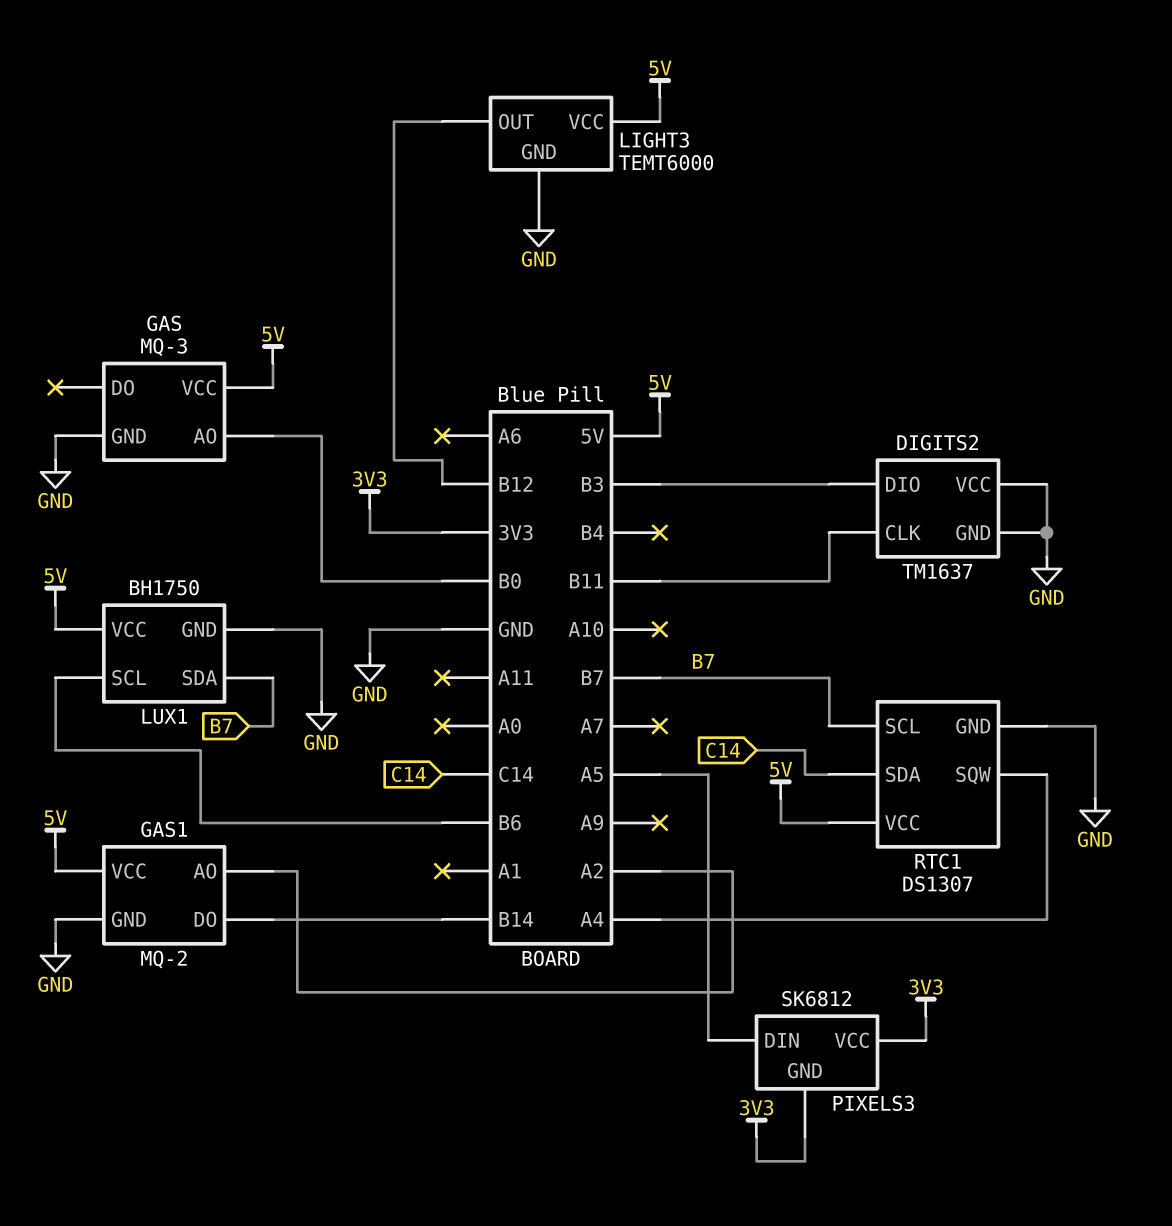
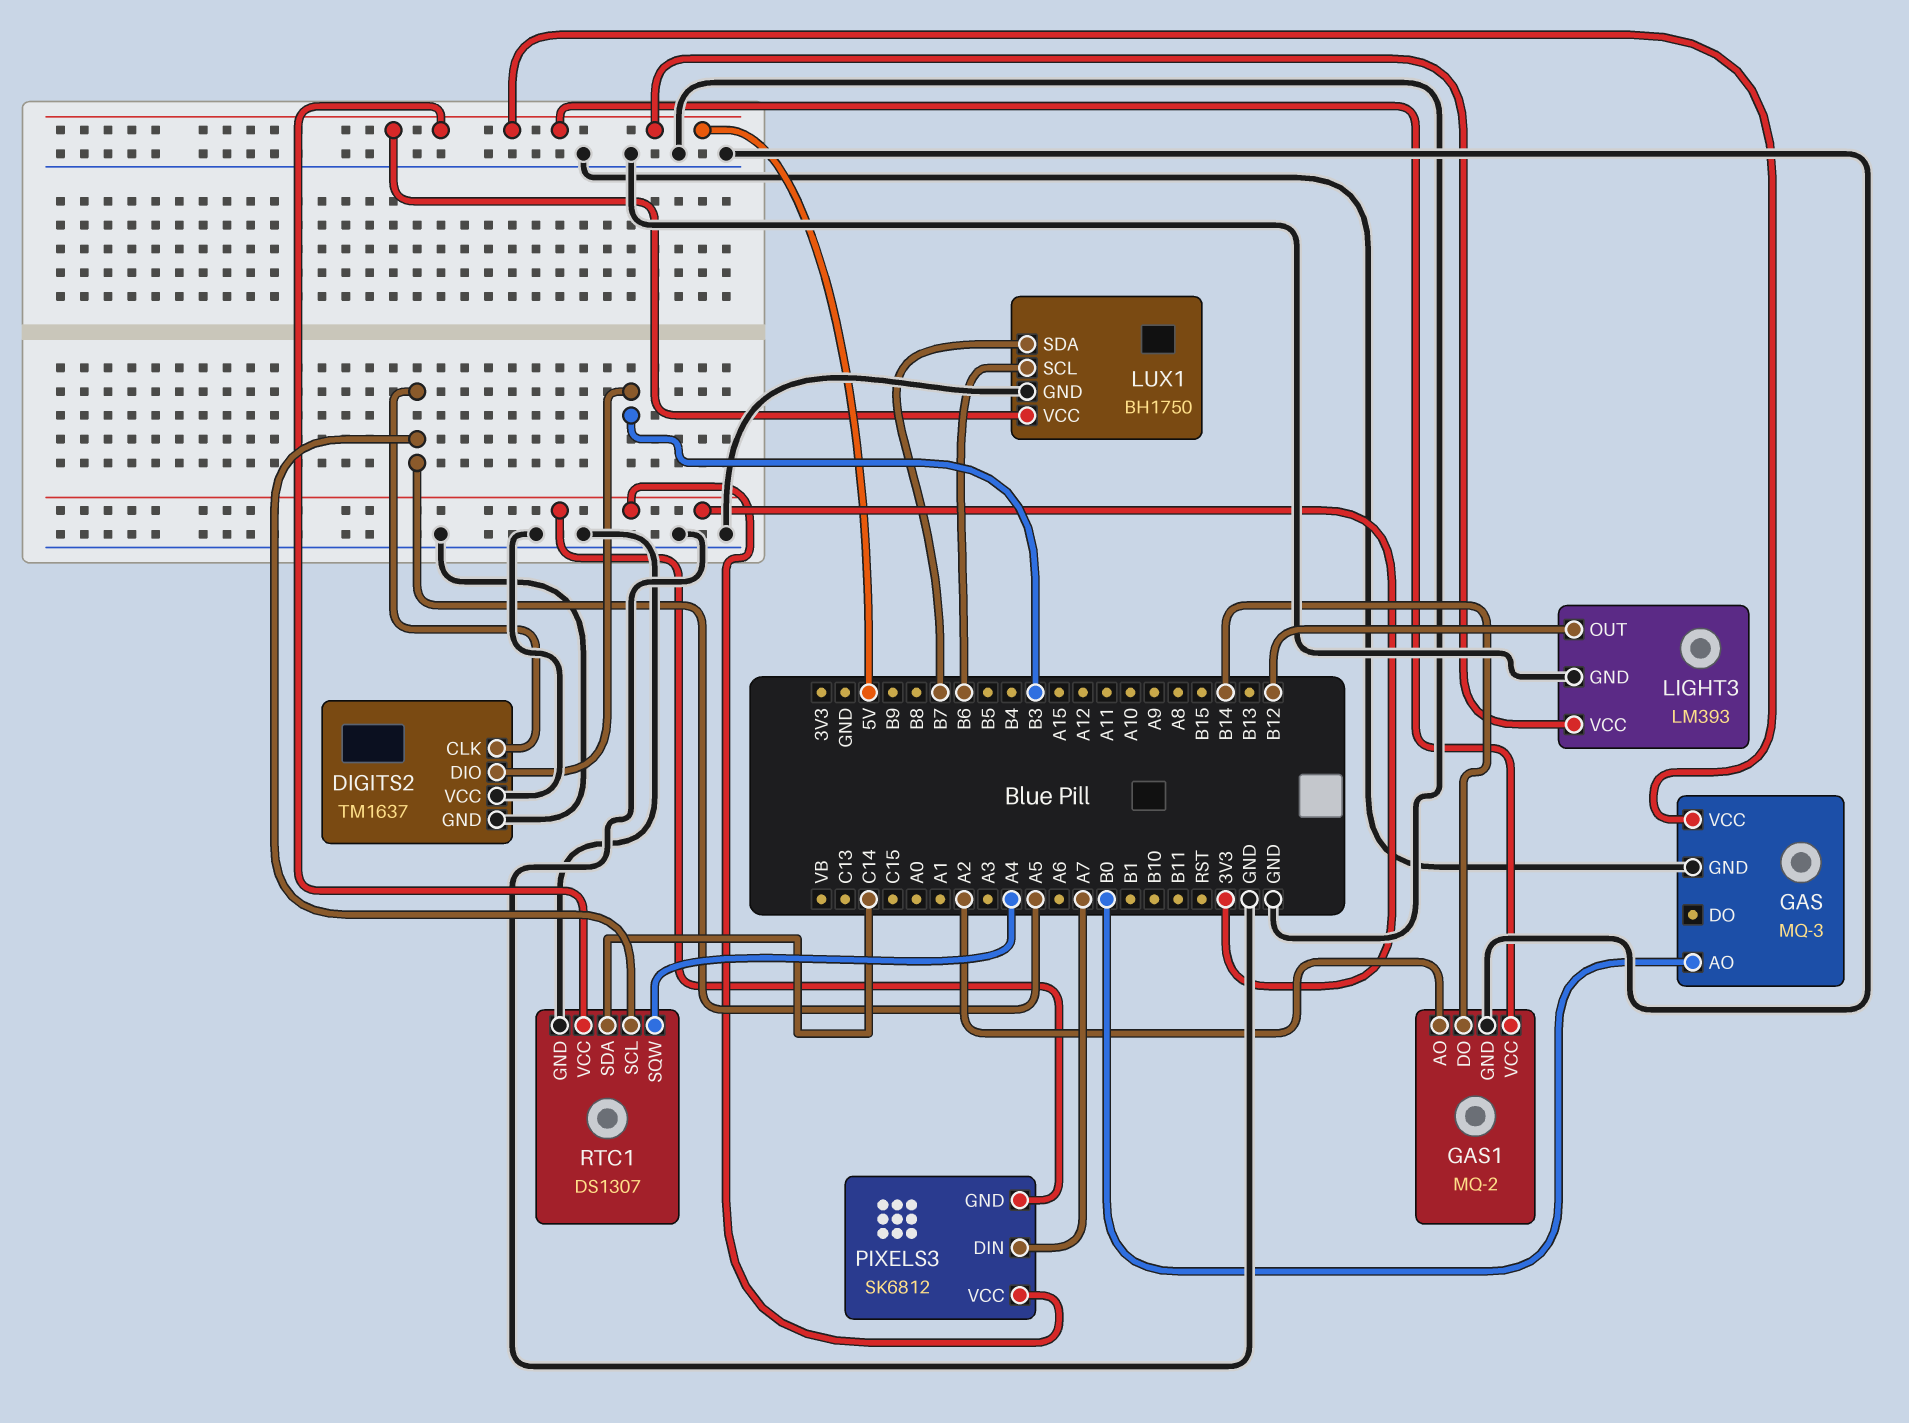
DIGITS2 pin CLK: B11 -> A5
LIGHT3: TEMT6000 -> LM393
PIXELS3 pin DIN: A5 -> A7
RTC1 pin SCL: B7 -> A5

